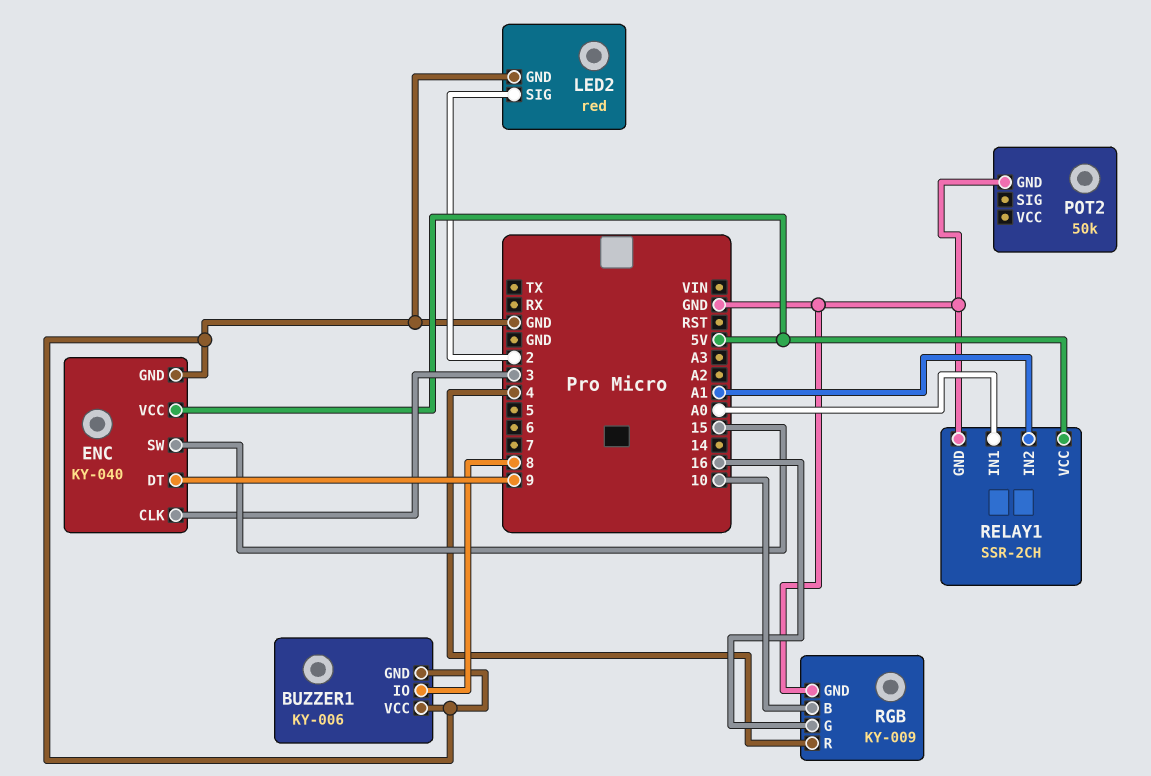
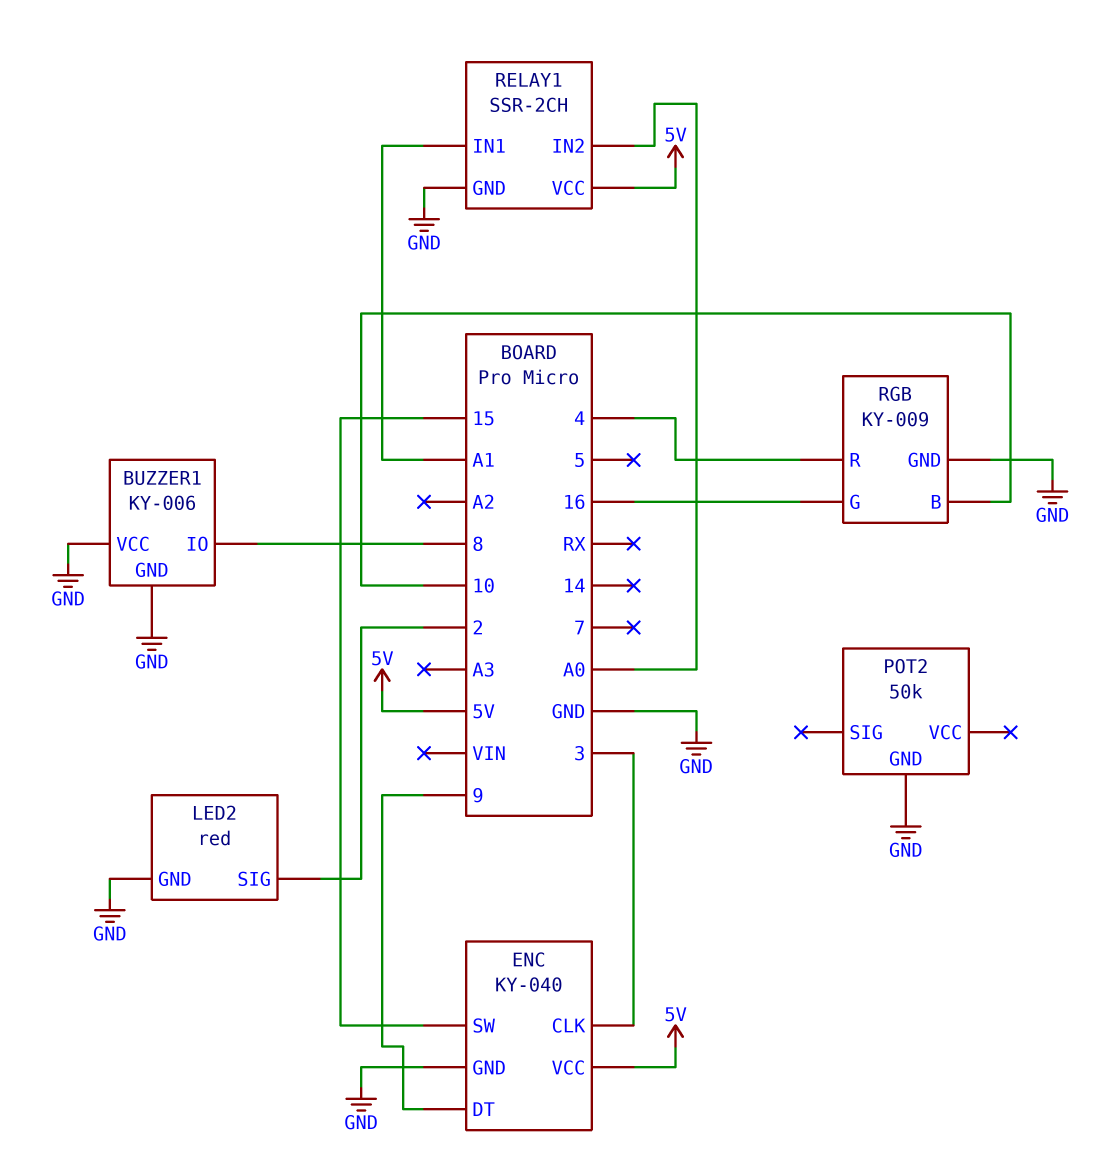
RELAY1 pin IN1: A0 -> A1
RELAY1 pin IN2: A1 -> A0

